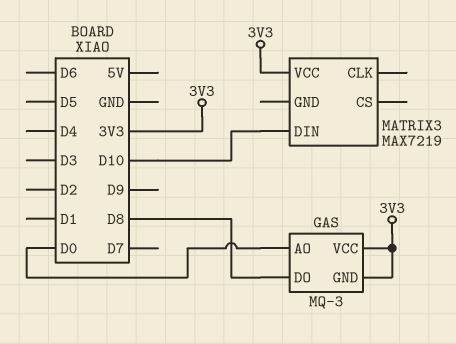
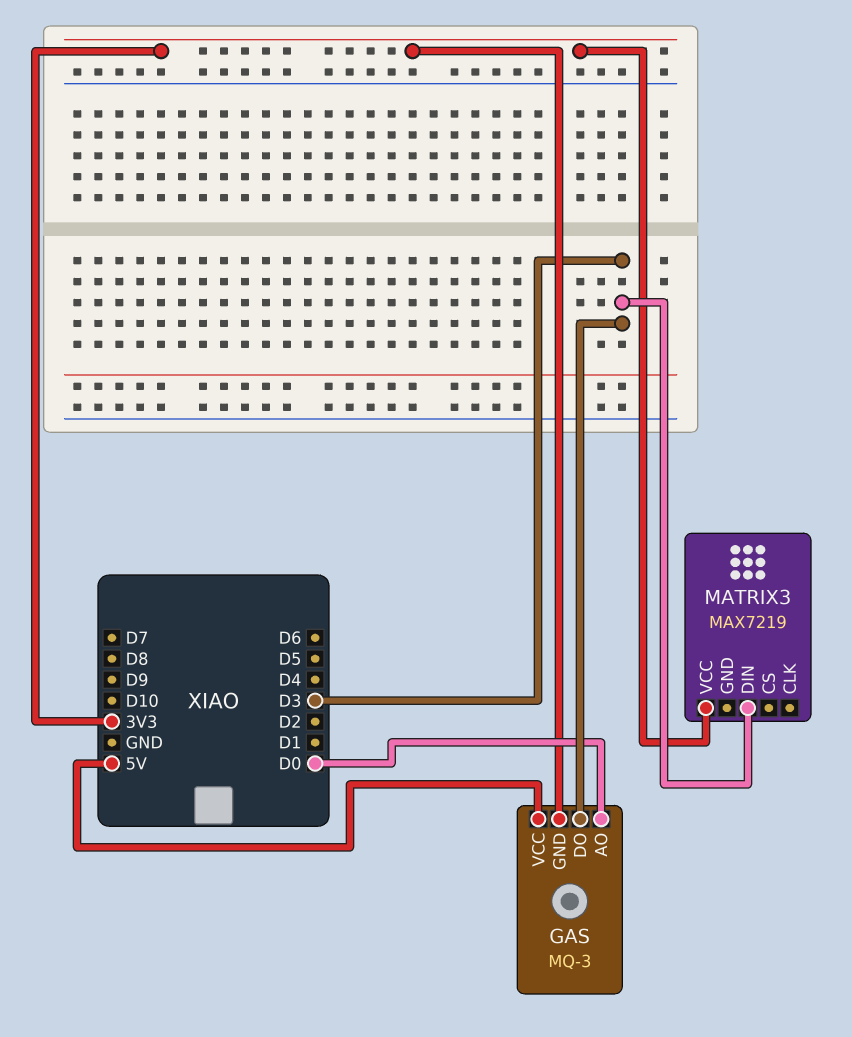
GAS pin DO: D8 -> D3
GAS pin VCC: 3V3 -> 5V
MATRIX3 pin DIN: D10 -> D3

